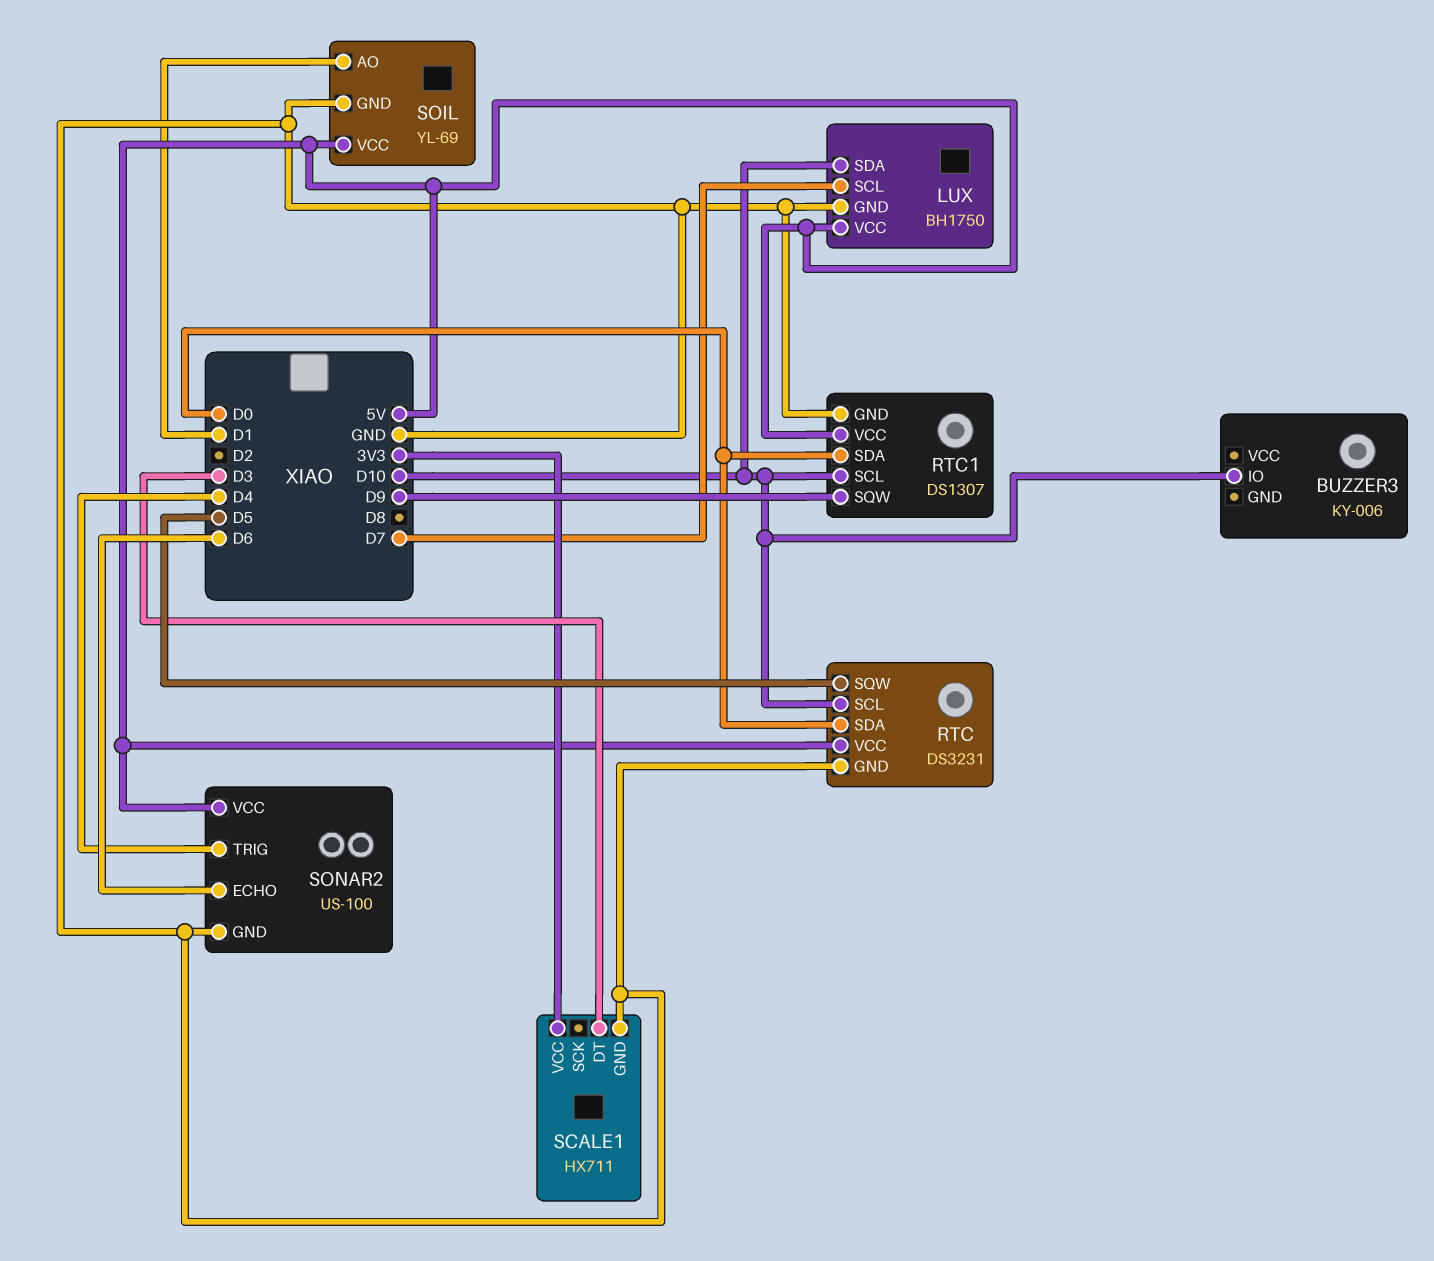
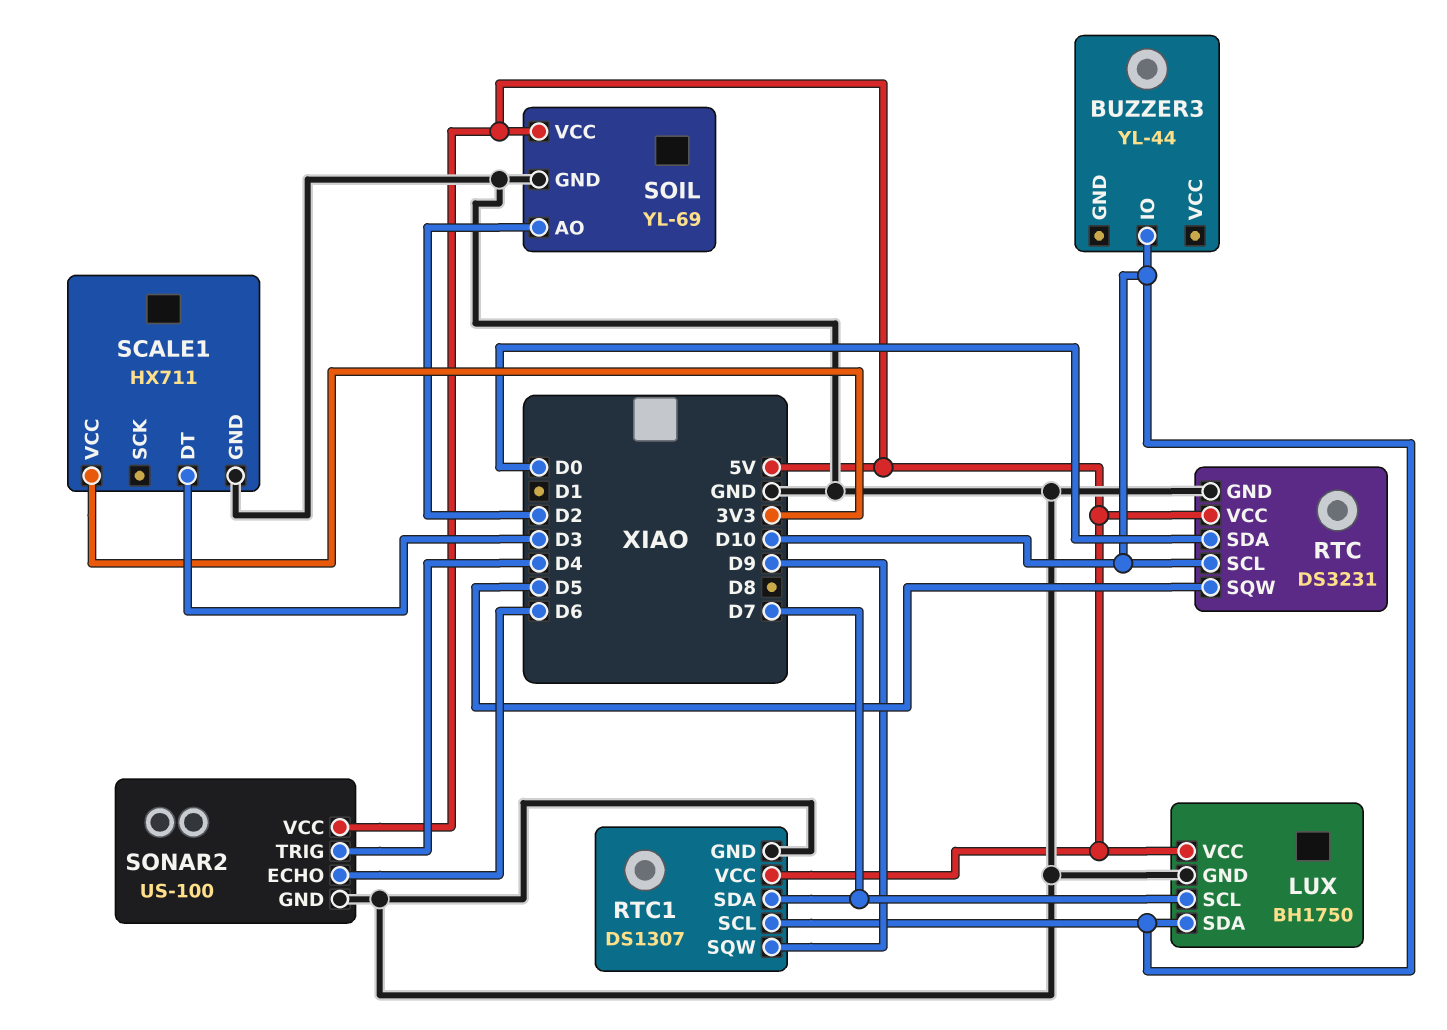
BUZZER3: KY-006 -> YL-44
RTC1 pin SDA: D0 -> D7
SOIL pin AO: D1 -> D2

